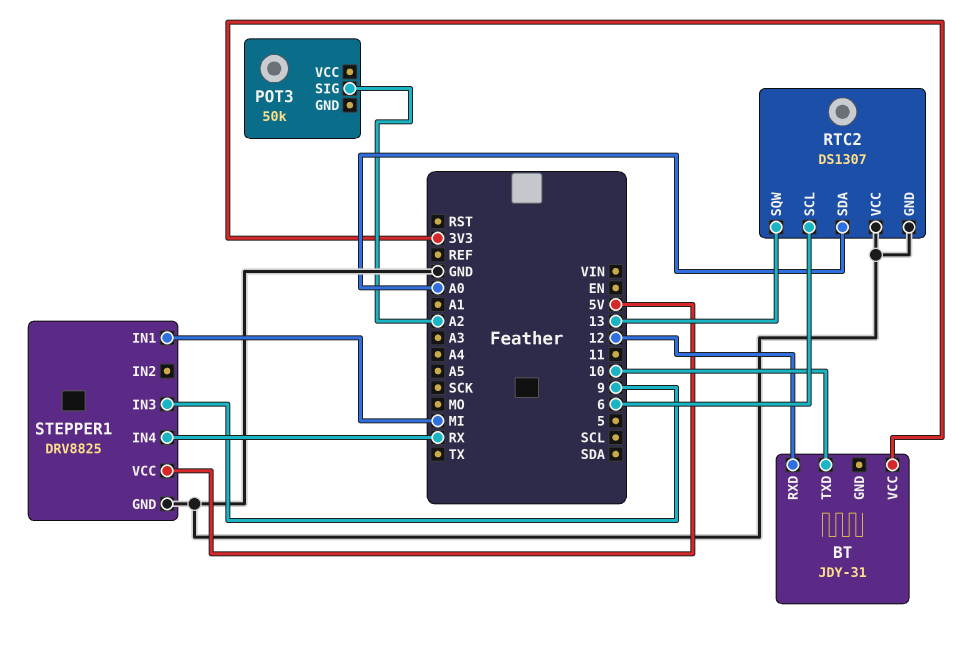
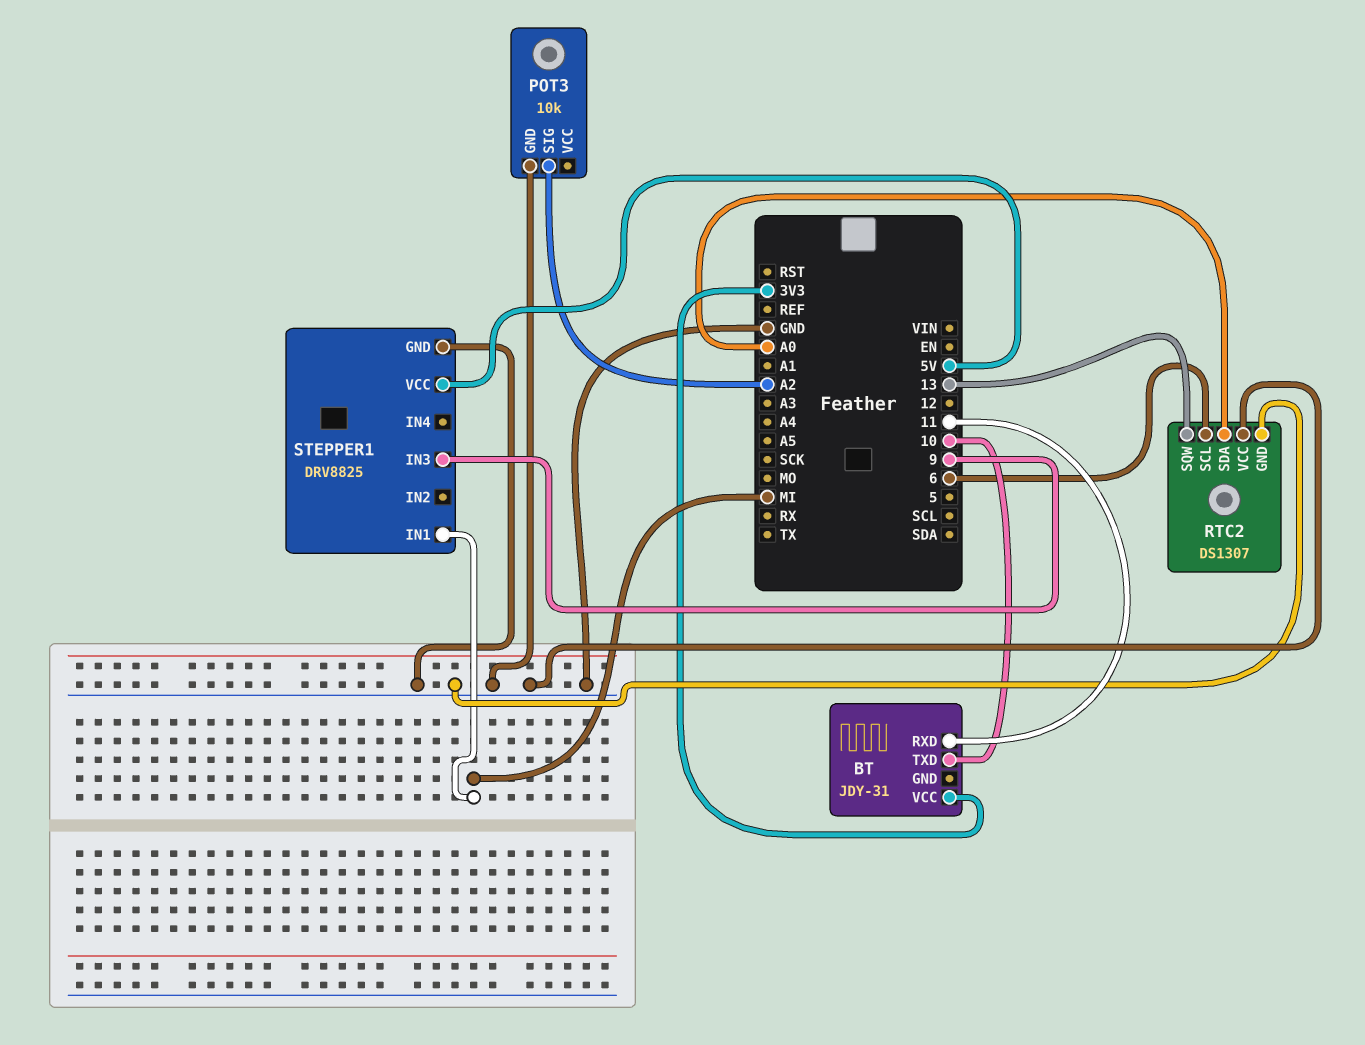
BT pin RXD: 12 -> 11
POT3: 50k -> 10k
POT3 pin GND: none -> GND
STEPPER1 pin IN4: RX -> none

